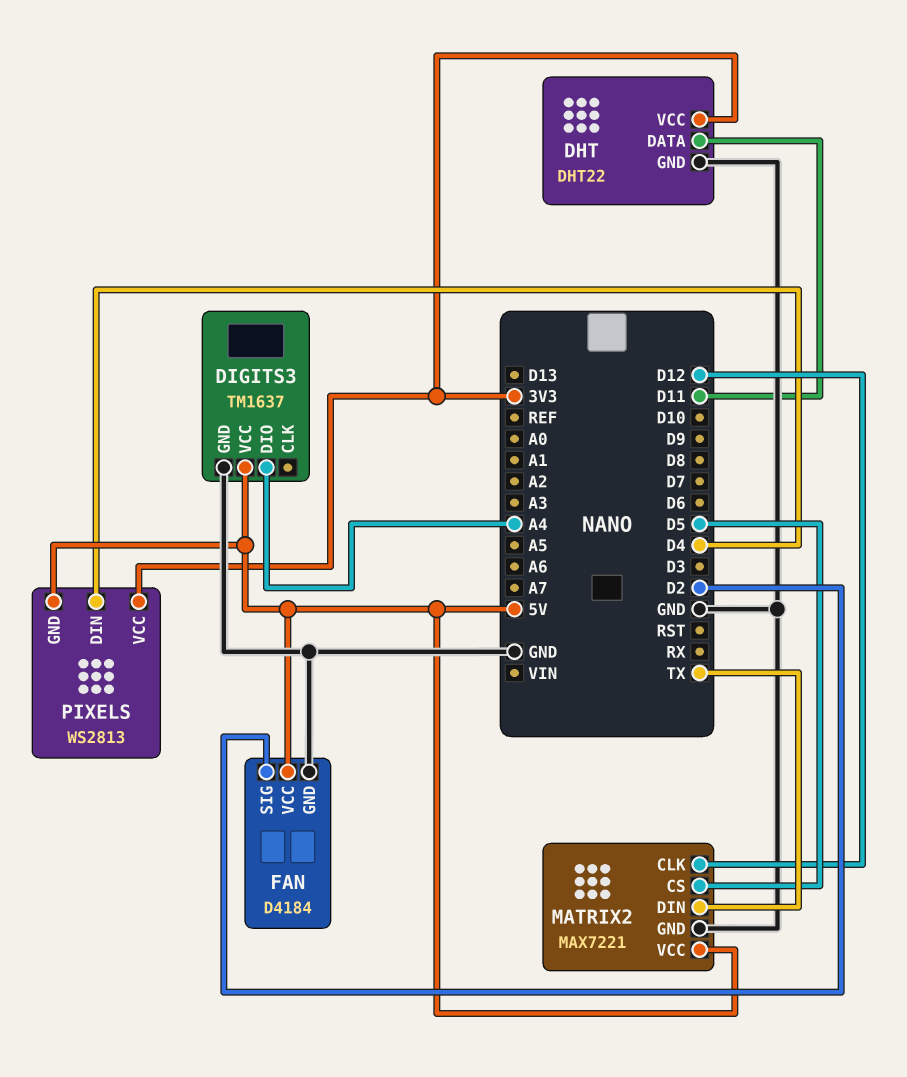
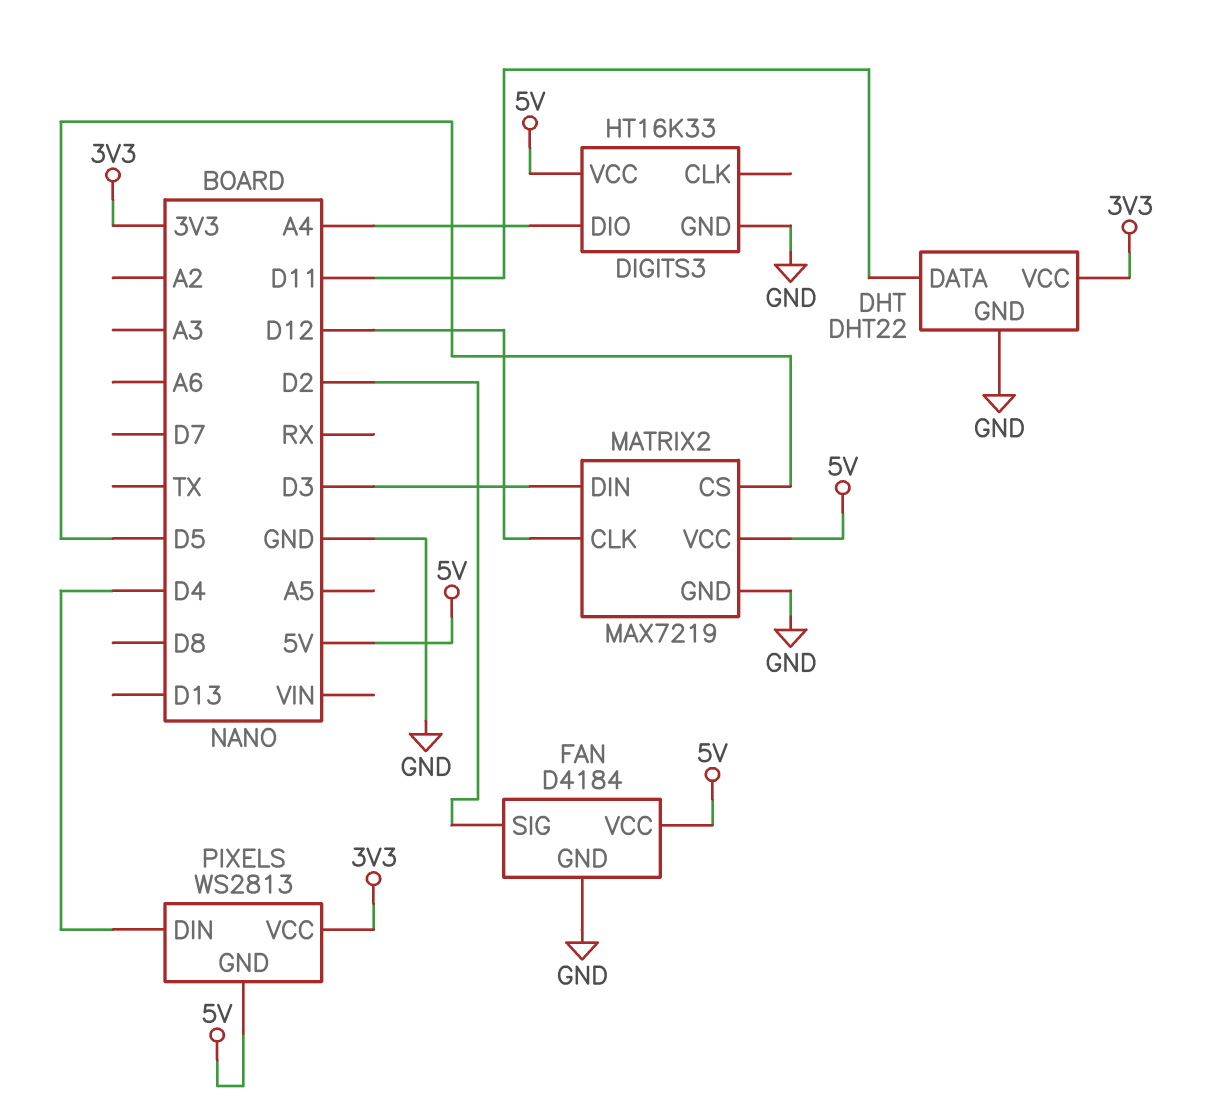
DIGITS3: TM1637 -> HT16K33
MATRIX2: MAX7221 -> MAX7219
MATRIX2 pin DIN: TX -> D3

